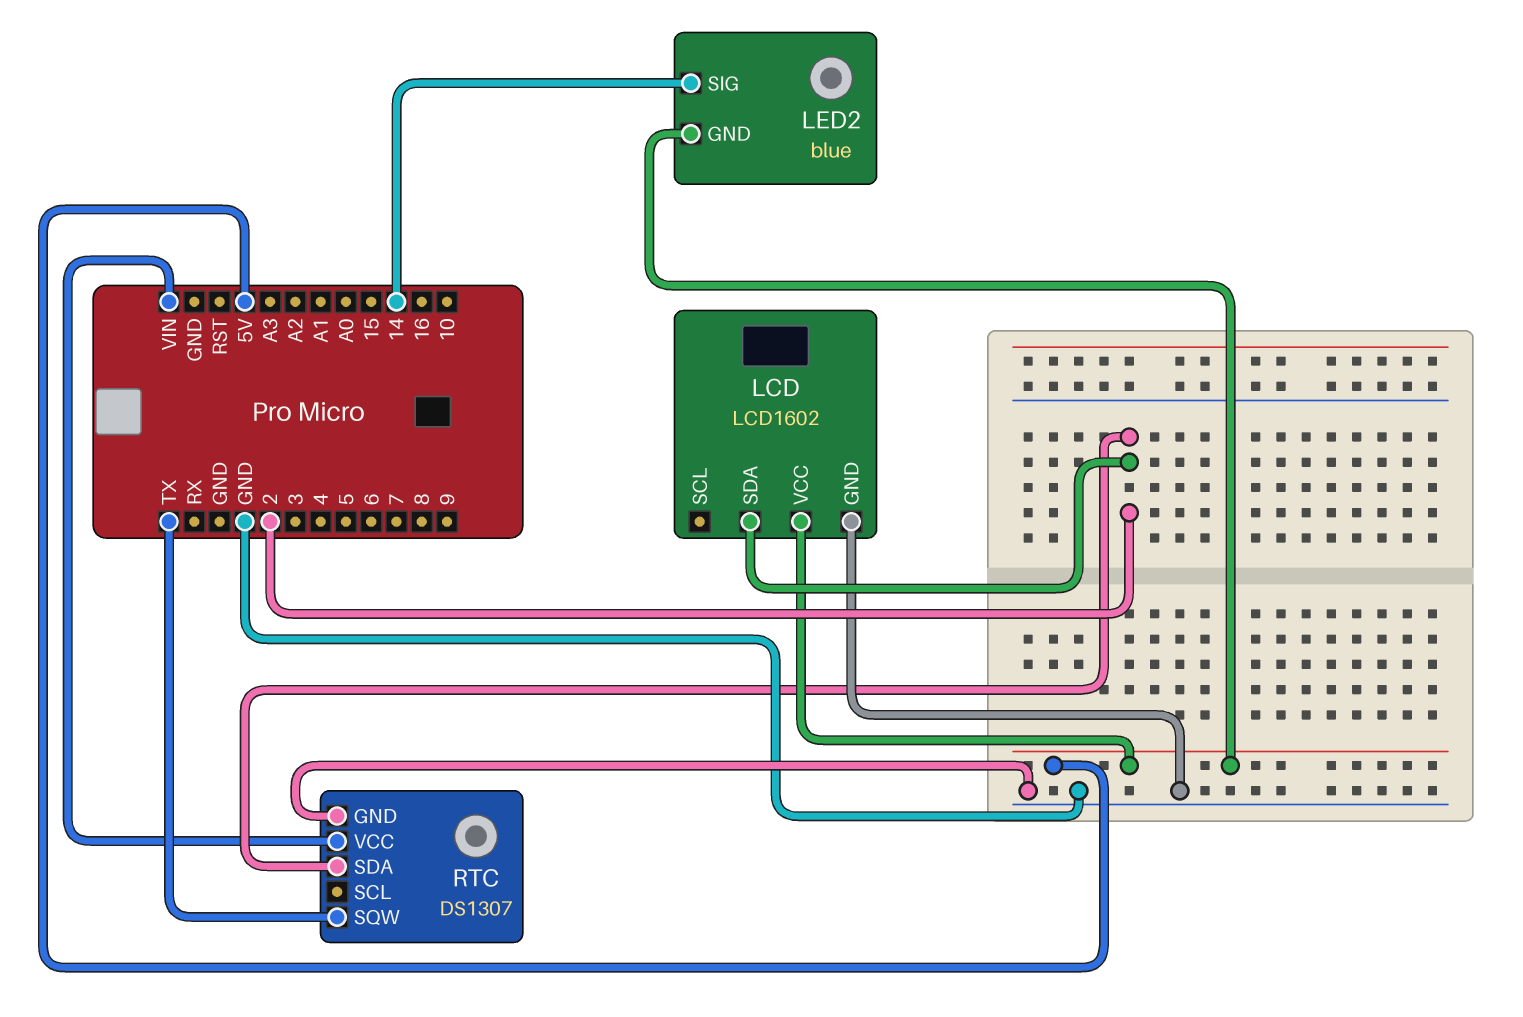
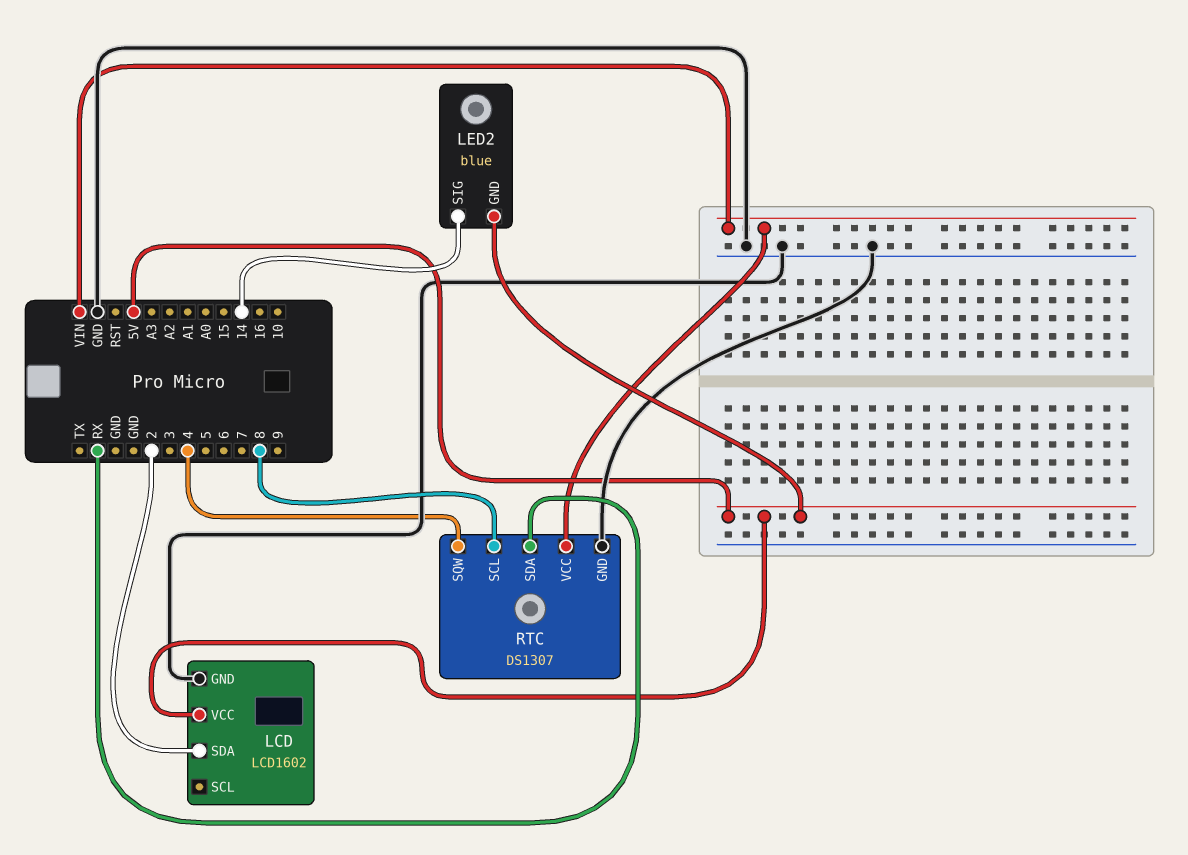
RTC pin SCL: none -> 8
RTC pin SDA: 2 -> RX
RTC pin SQW: TX -> 4

